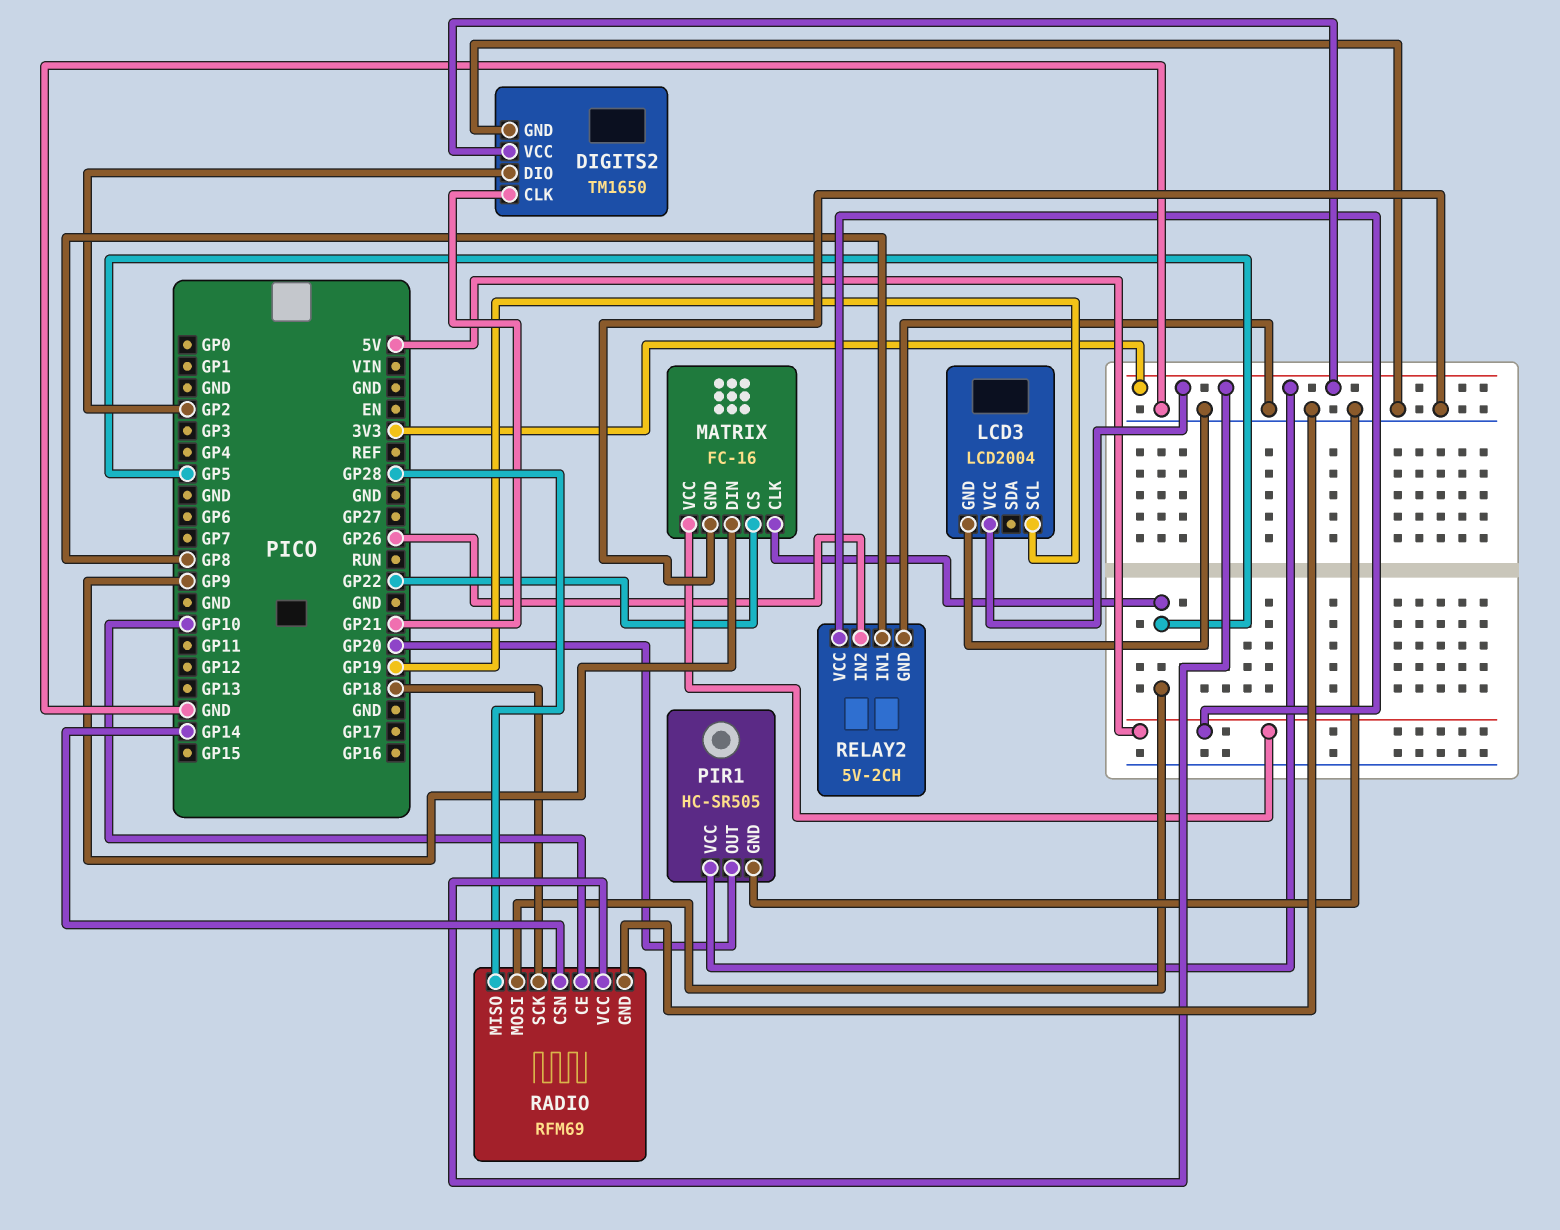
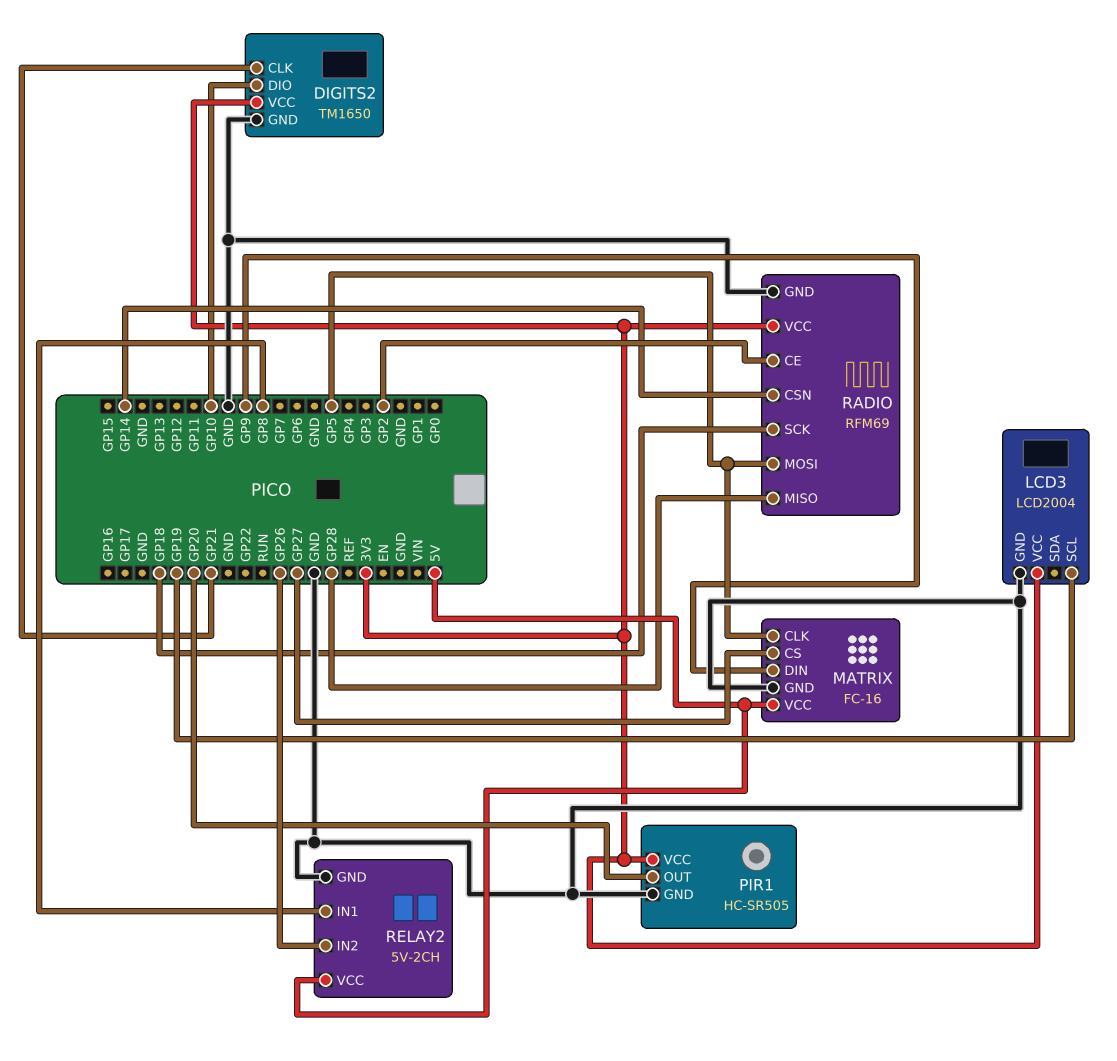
DIGITS2 pin DIO: GP2 -> GP10
MATRIX pin CS: GP22 -> GP27
RADIO pin CE: GP10 -> GP2

